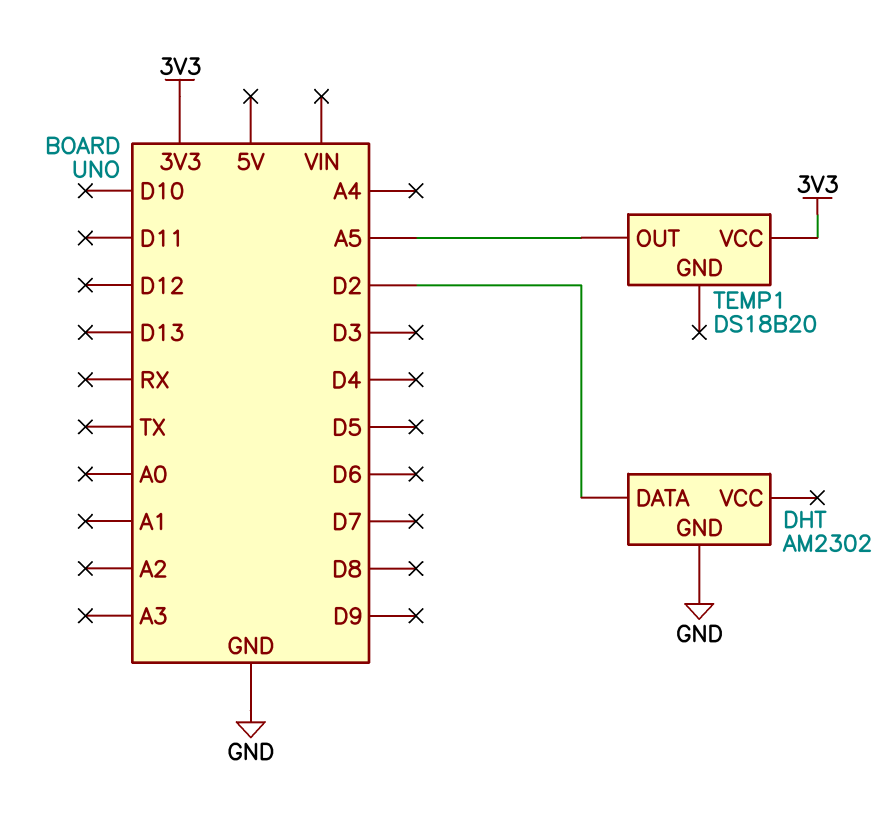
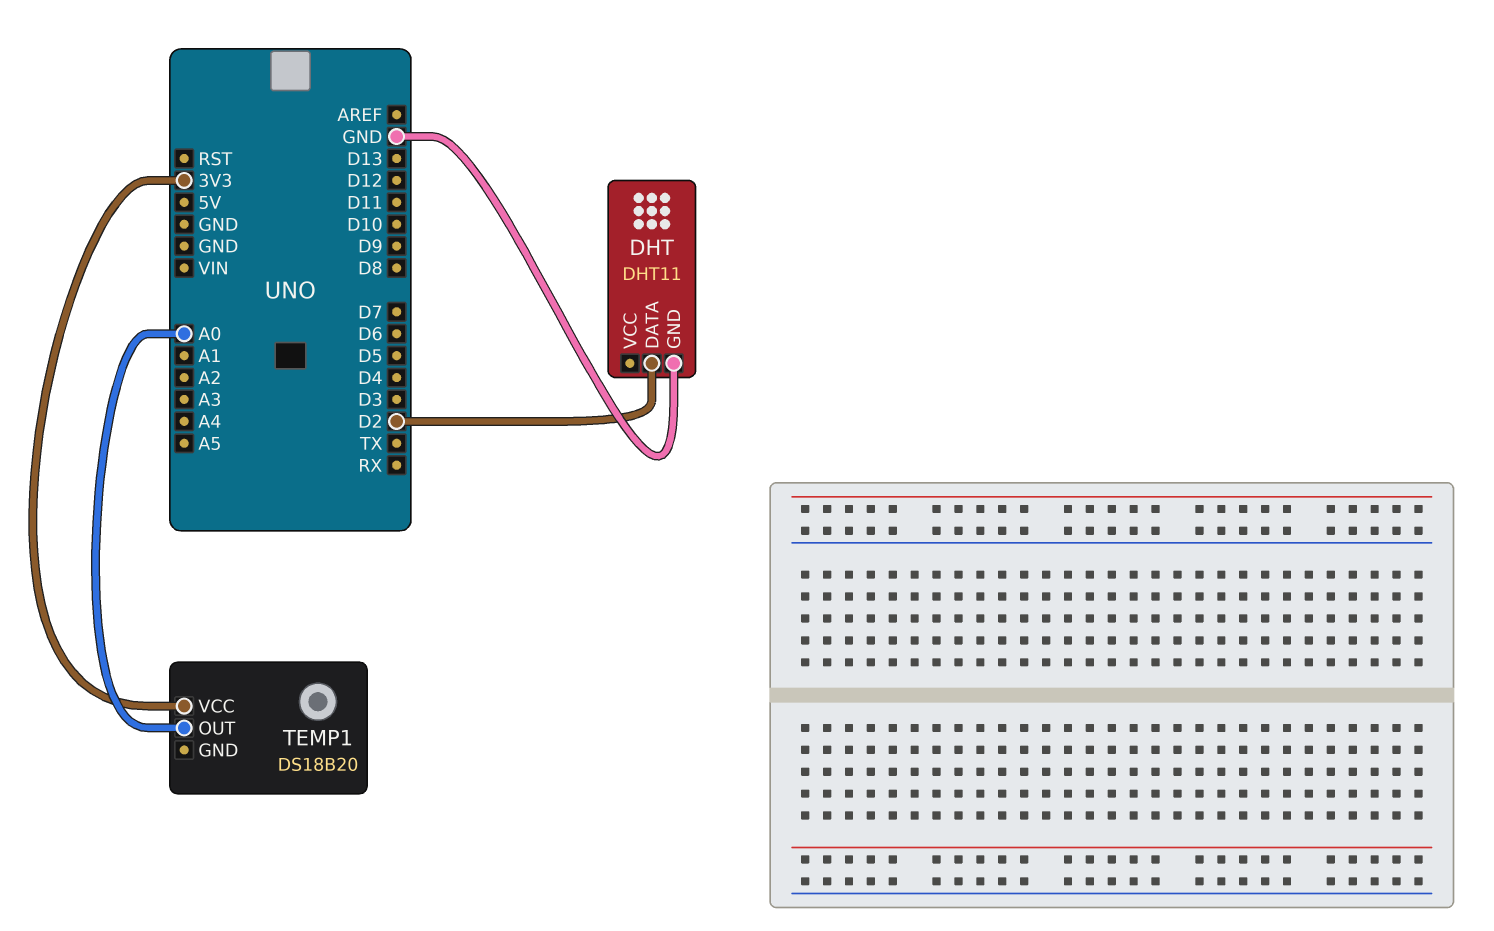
DHT: AM2302 -> DHT11
TEMP1 pin OUT: A5 -> A0

